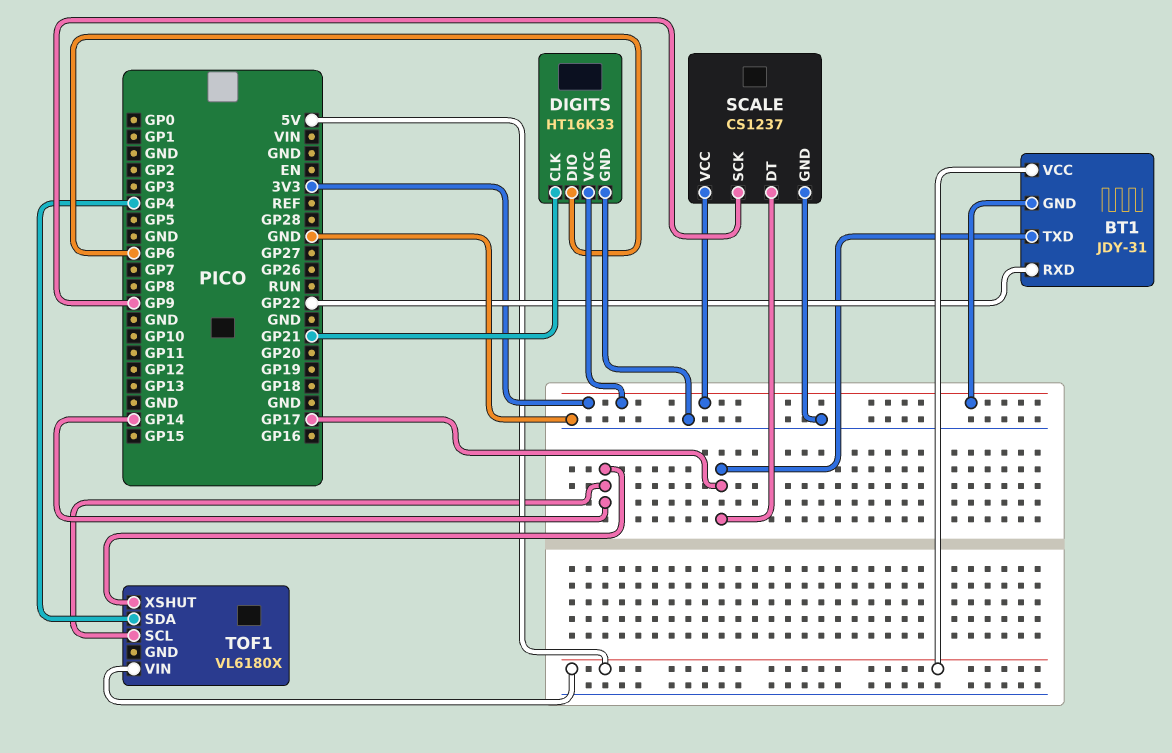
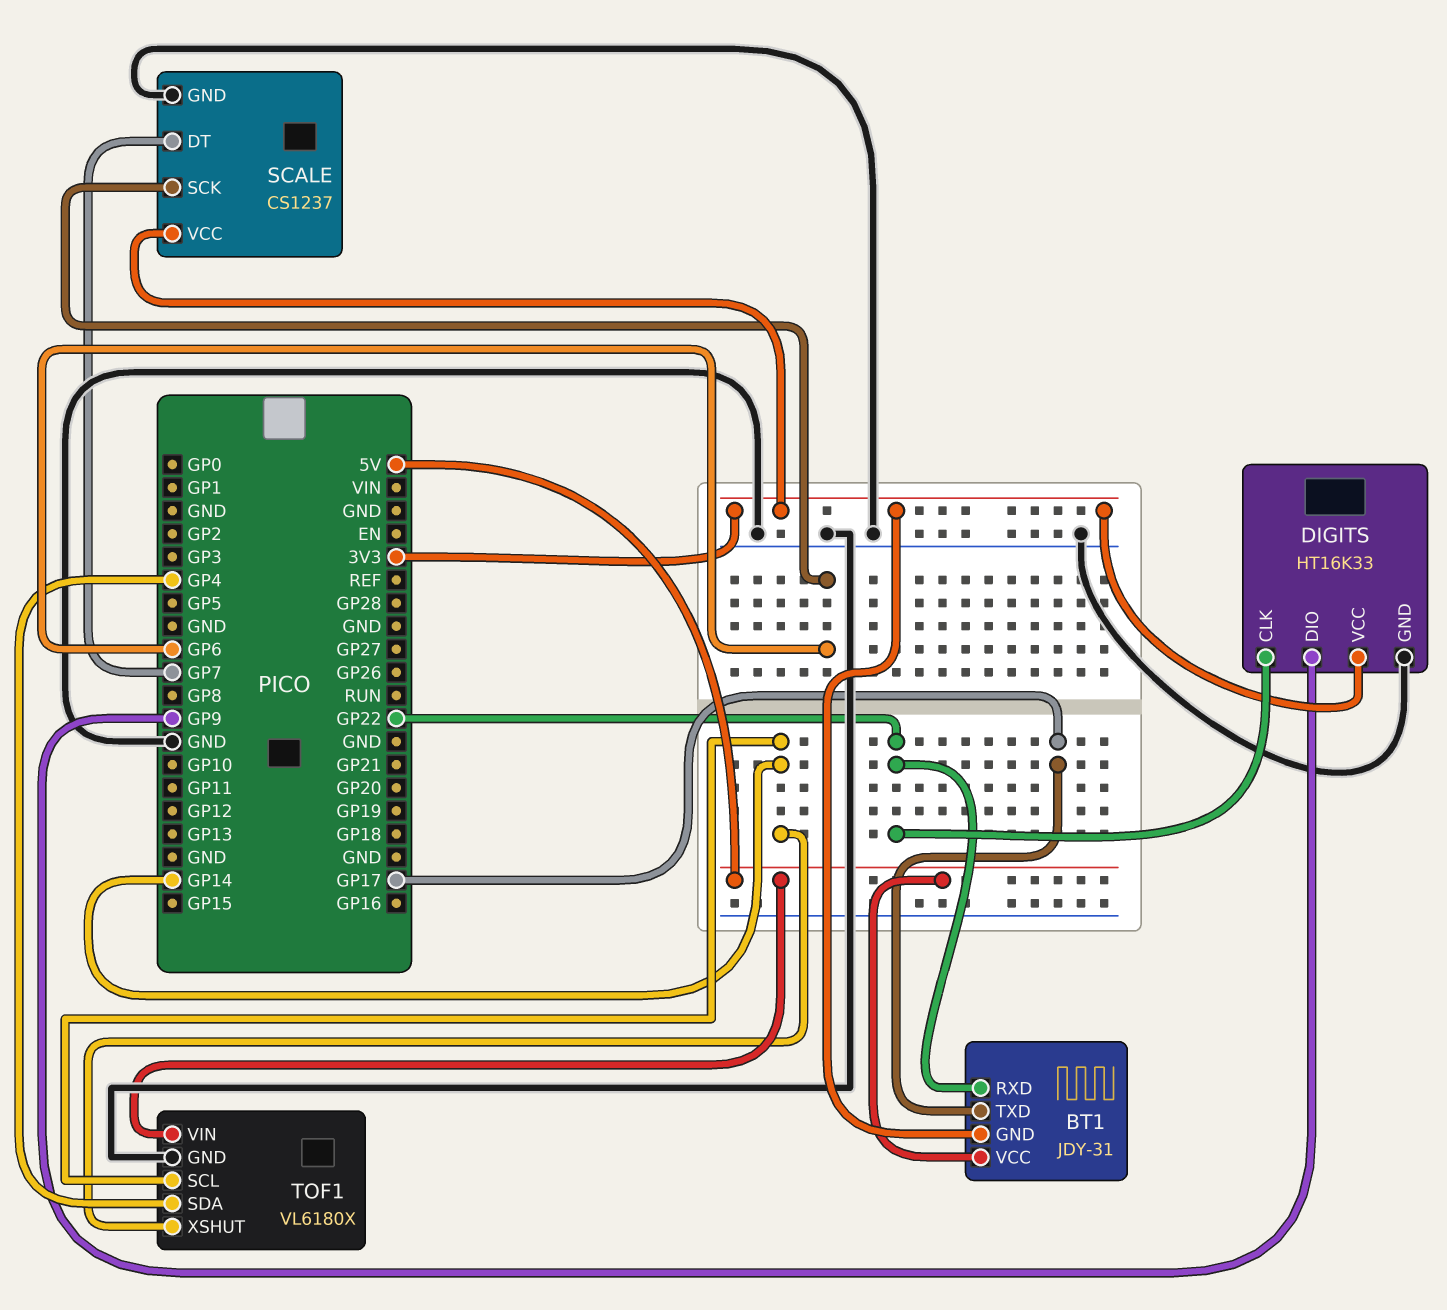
DIGITS pin CLK: GP21 -> GP22
DIGITS pin DIO: GP6 -> GP9
SCALE pin DT: GP17 -> GP7
SCALE pin SCK: GP9 -> GP6
TOF1 pin GND: none -> GND

